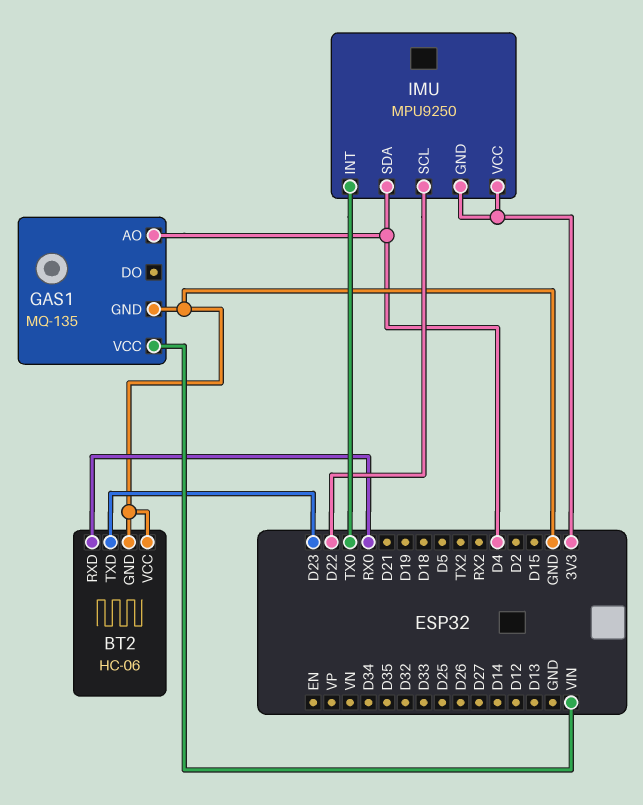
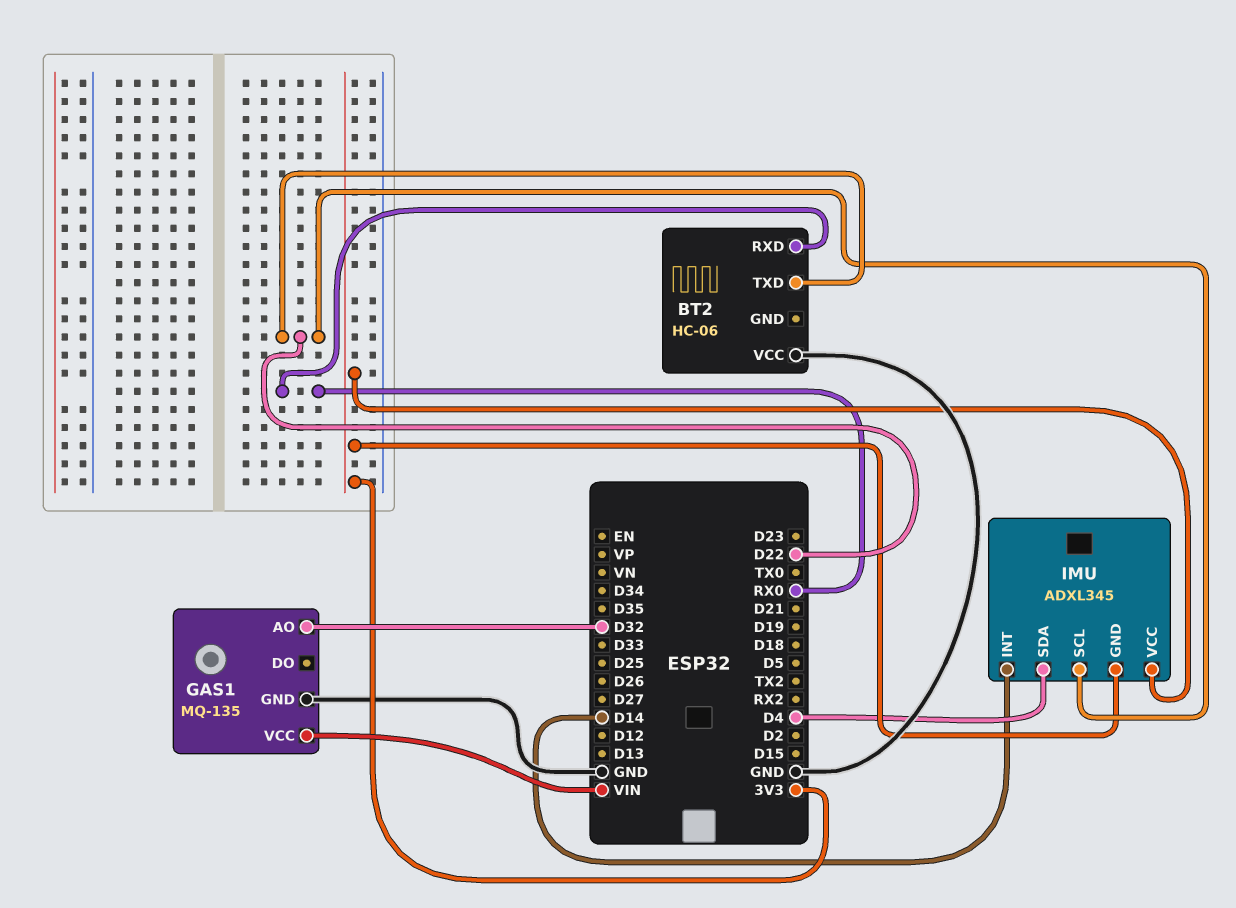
BT2 pin GND: GND -> none
BT2 pin TXD: D23 -> D22
GAS1 pin AO: D4 -> D32
IMU: MPU9250 -> ADXL345
IMU pin INT: TX0 -> D14

